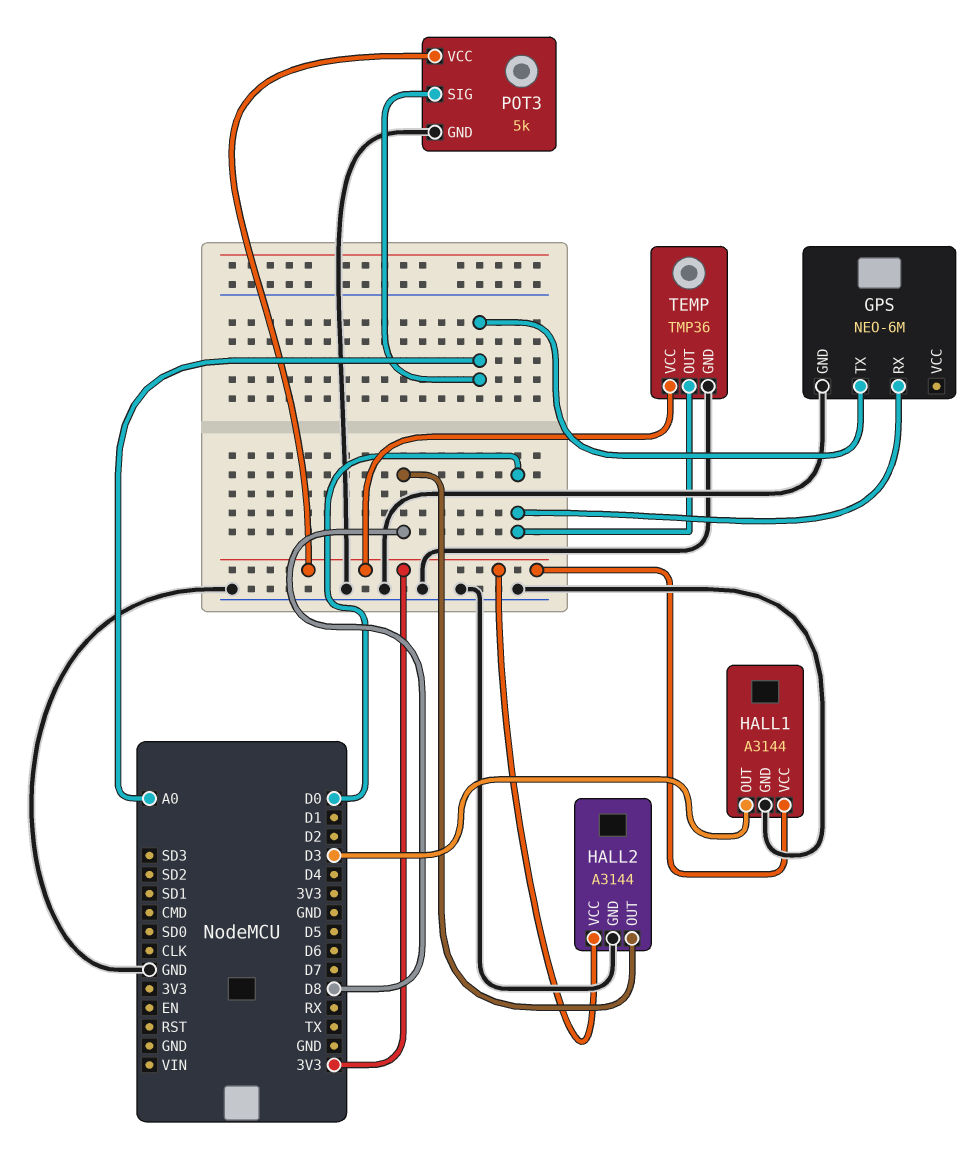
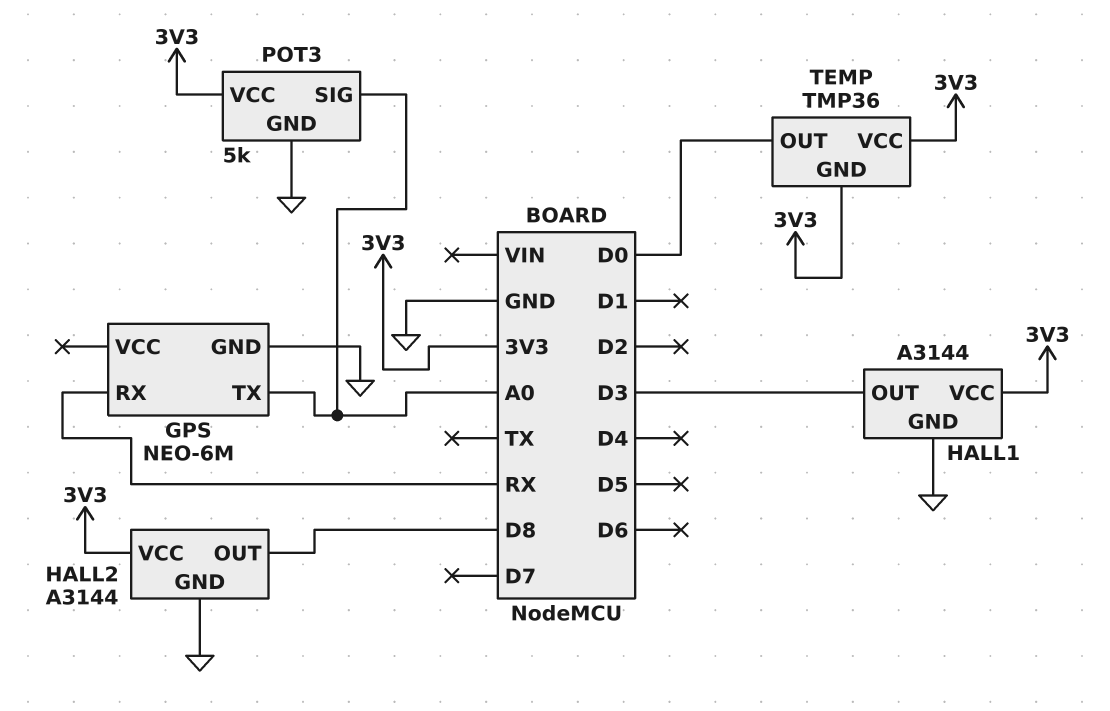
GPS pin RX: D0 -> RX
TEMP pin GND: GND -> 3V3

